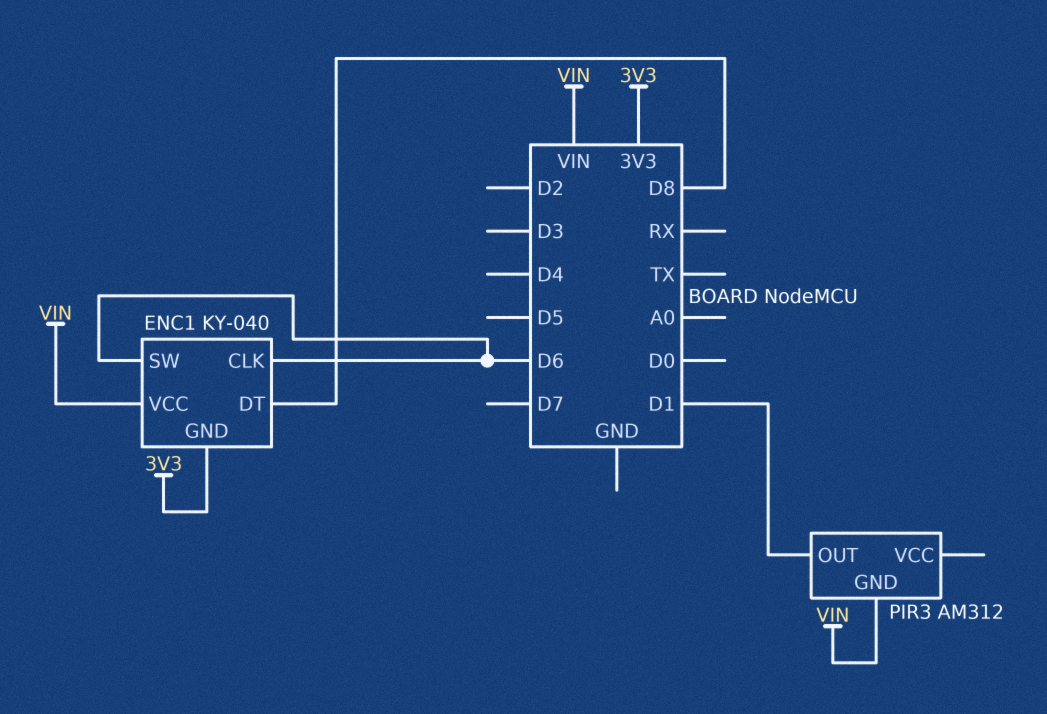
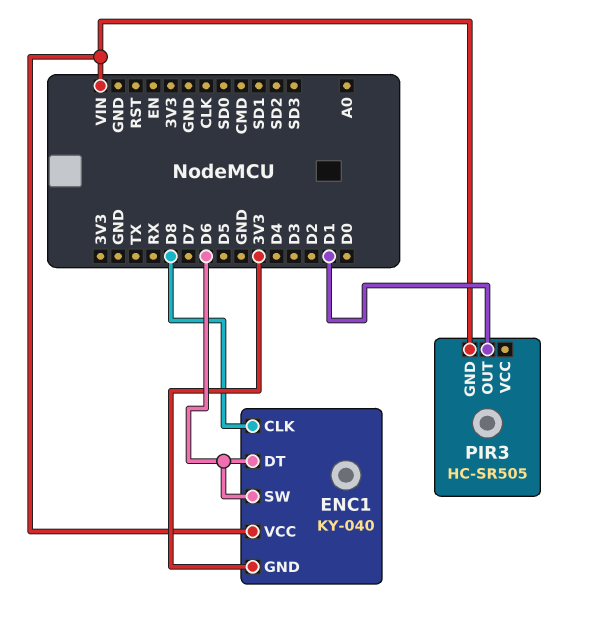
ENC1 pin CLK: D6 -> D8
ENC1 pin DT: D8 -> D6
PIR3: AM312 -> HC-SR505

